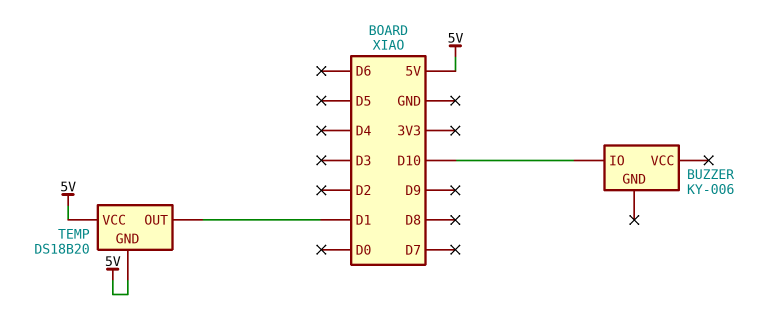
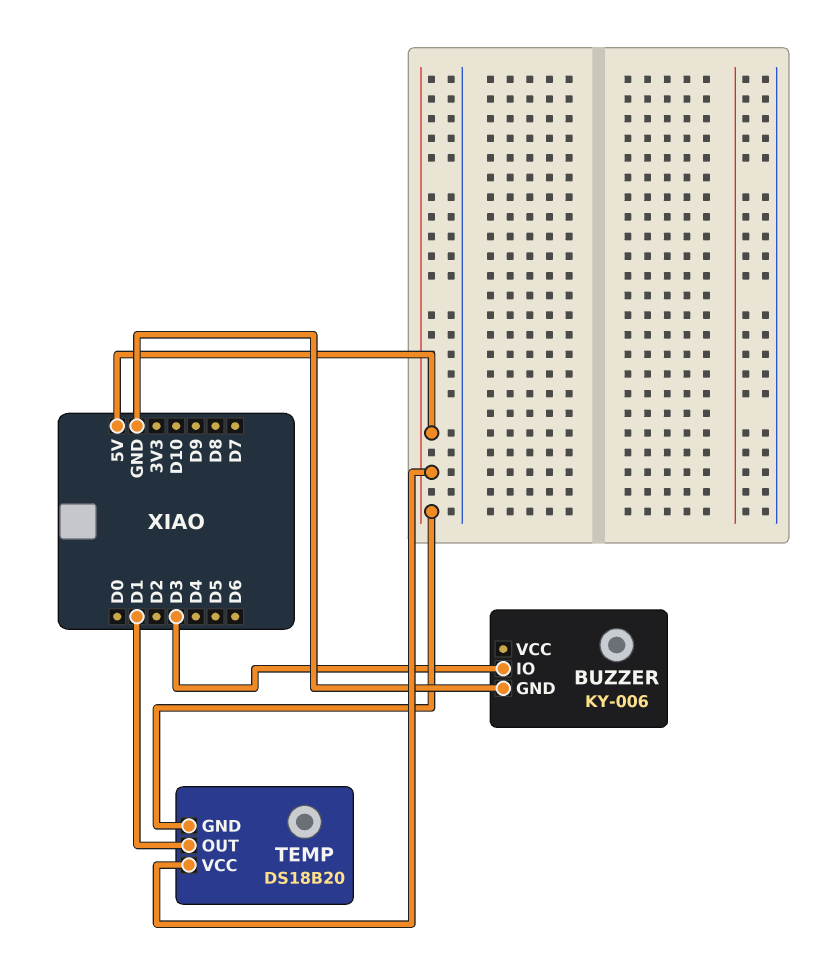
BUZZER pin GND: none -> GND
BUZZER pin IO: D10 -> D3

